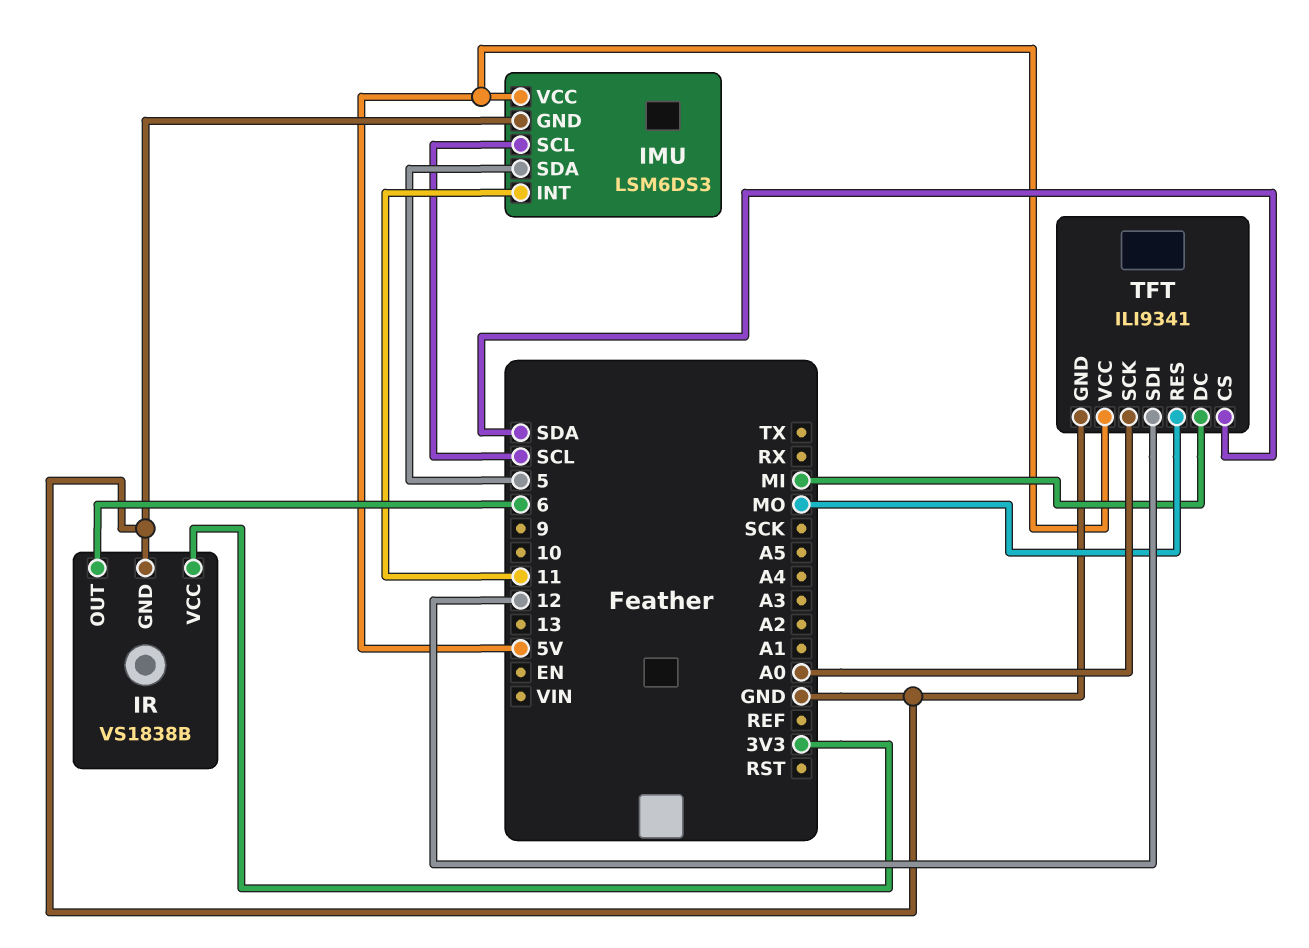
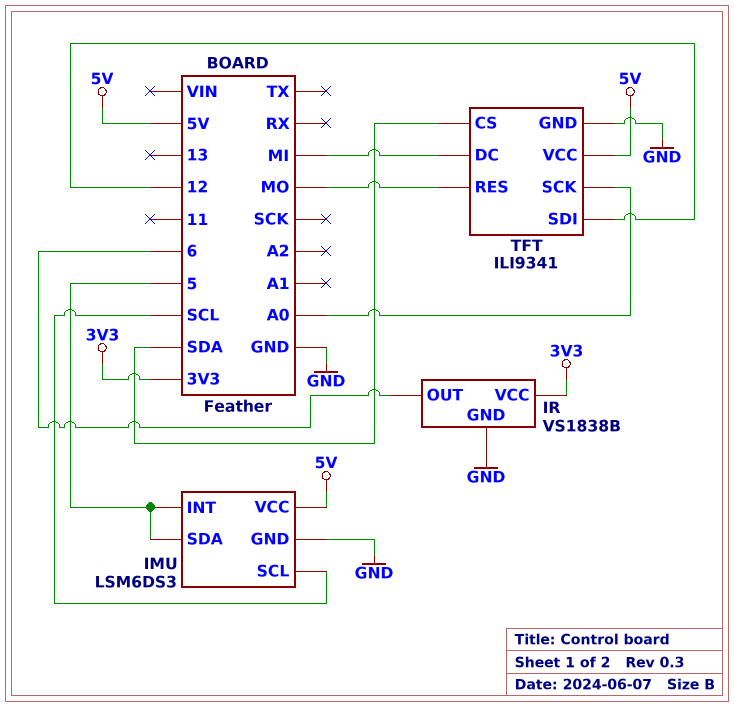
IMU pin INT: 11 -> 5

